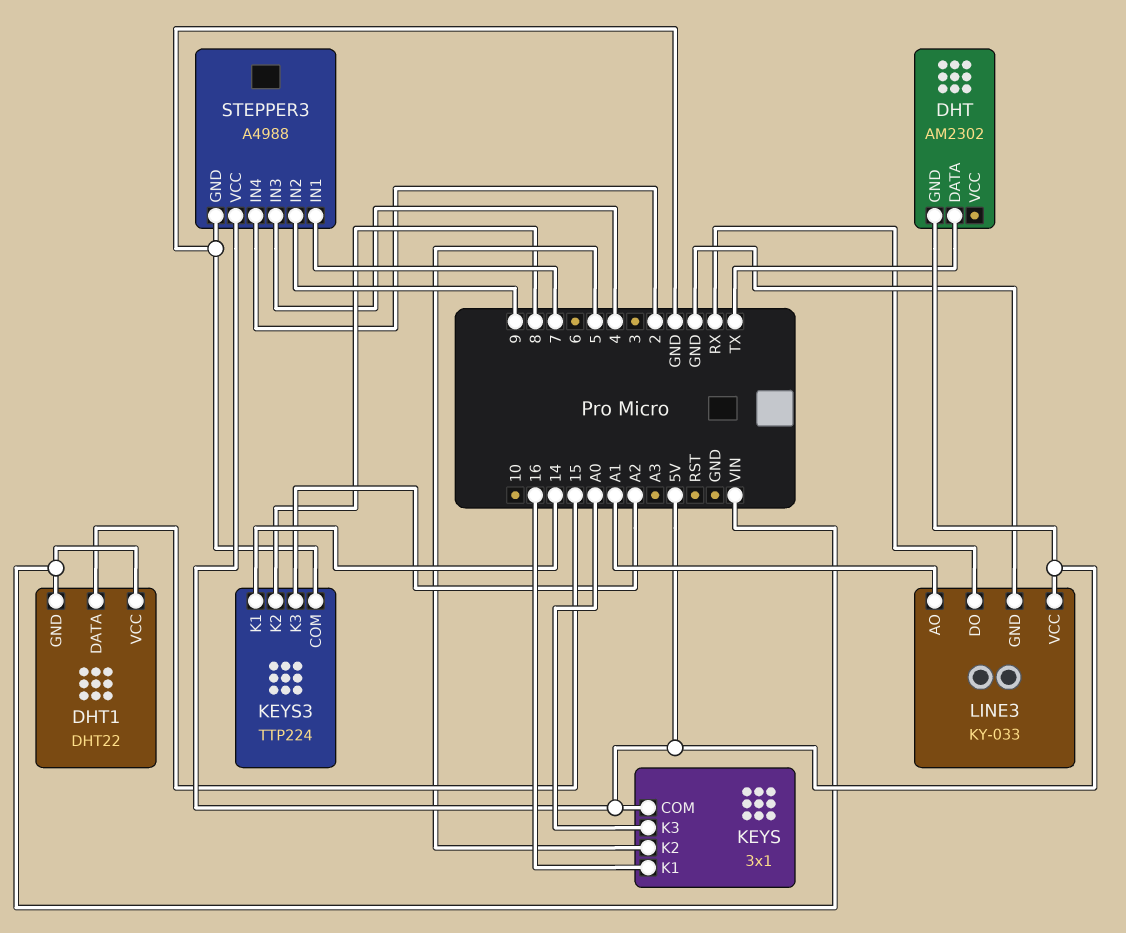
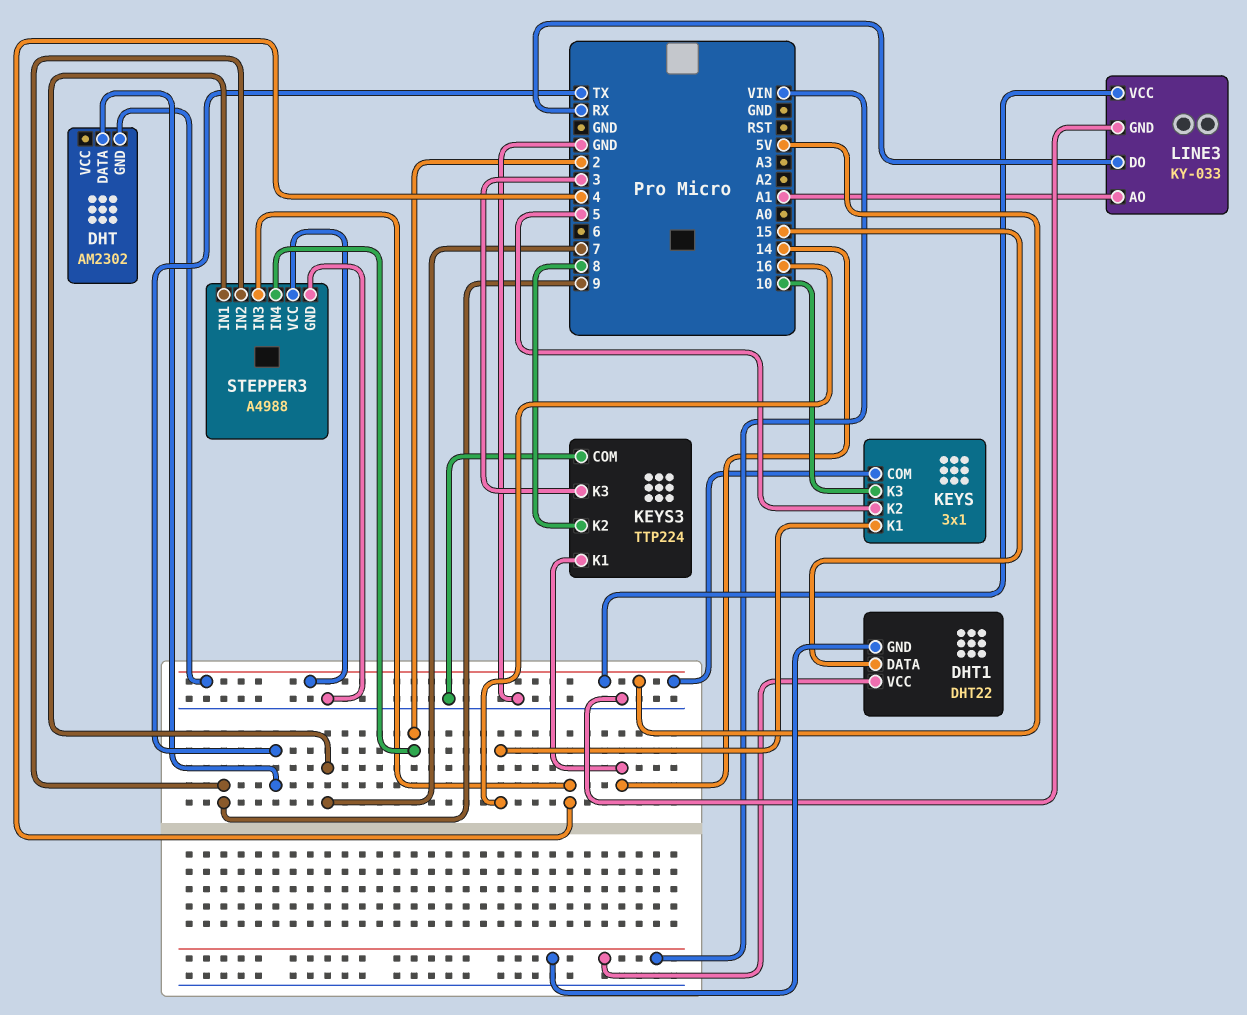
KEYS pin K3: A0 -> 10
KEYS3 pin K3: A2 -> 3

